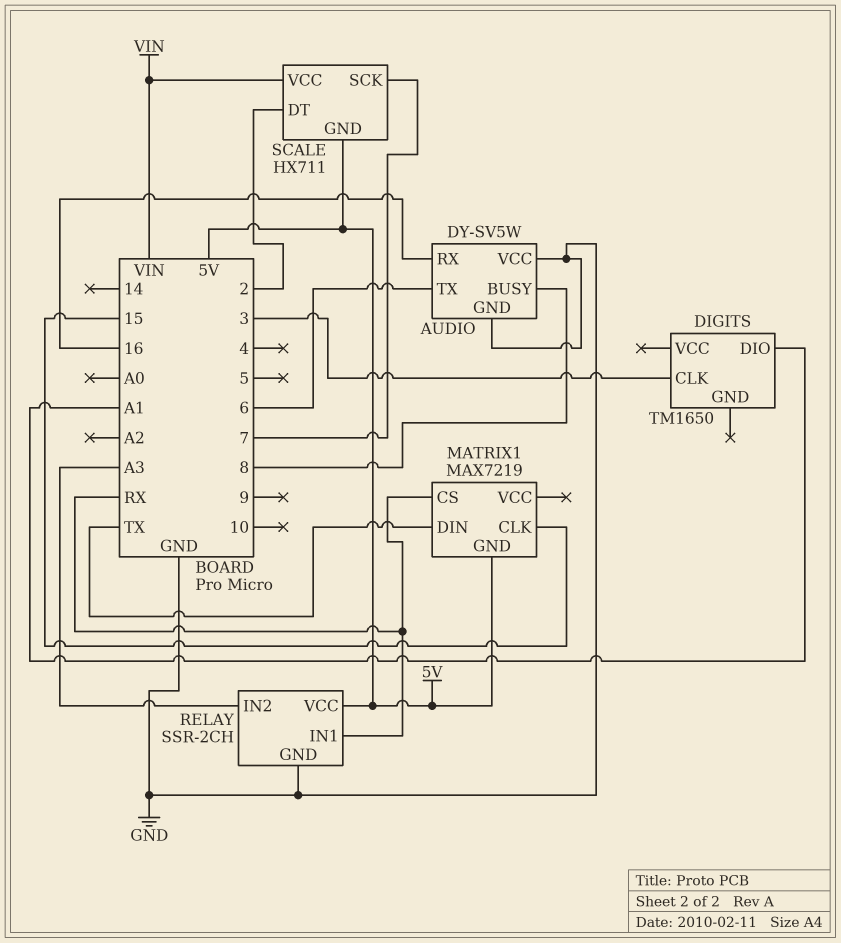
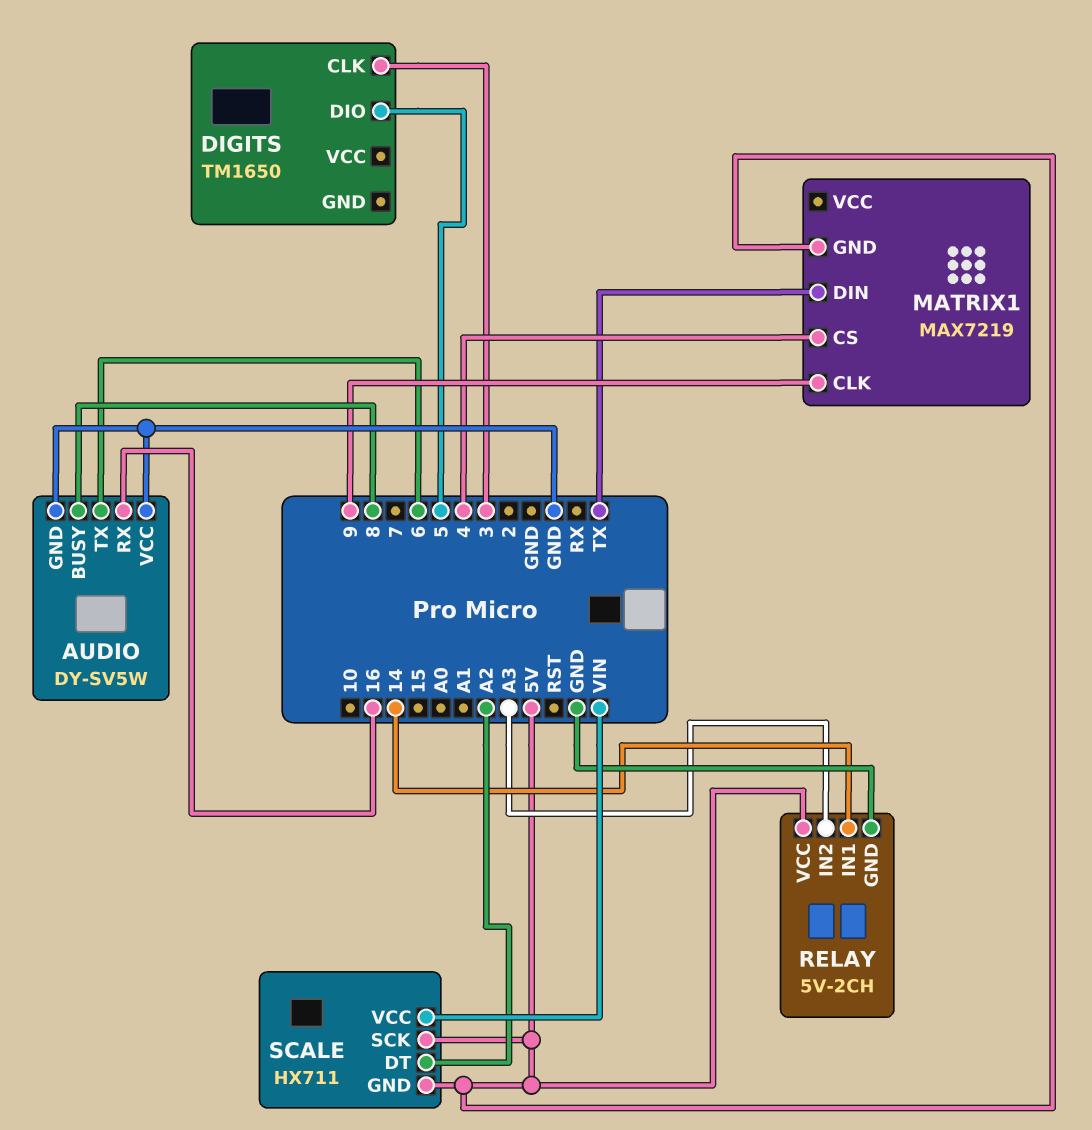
DIGITS pin DIO: A1 -> 5
MATRIX1 pin CLK: 15 -> 9
MATRIX1 pin CS: RX -> 4
RELAY: SSR-2CH -> 5V-2CH
RELAY pin IN1: RX -> 14
SCALE pin DT: 2 -> A2
SCALE pin SCK: 7 -> 5V

